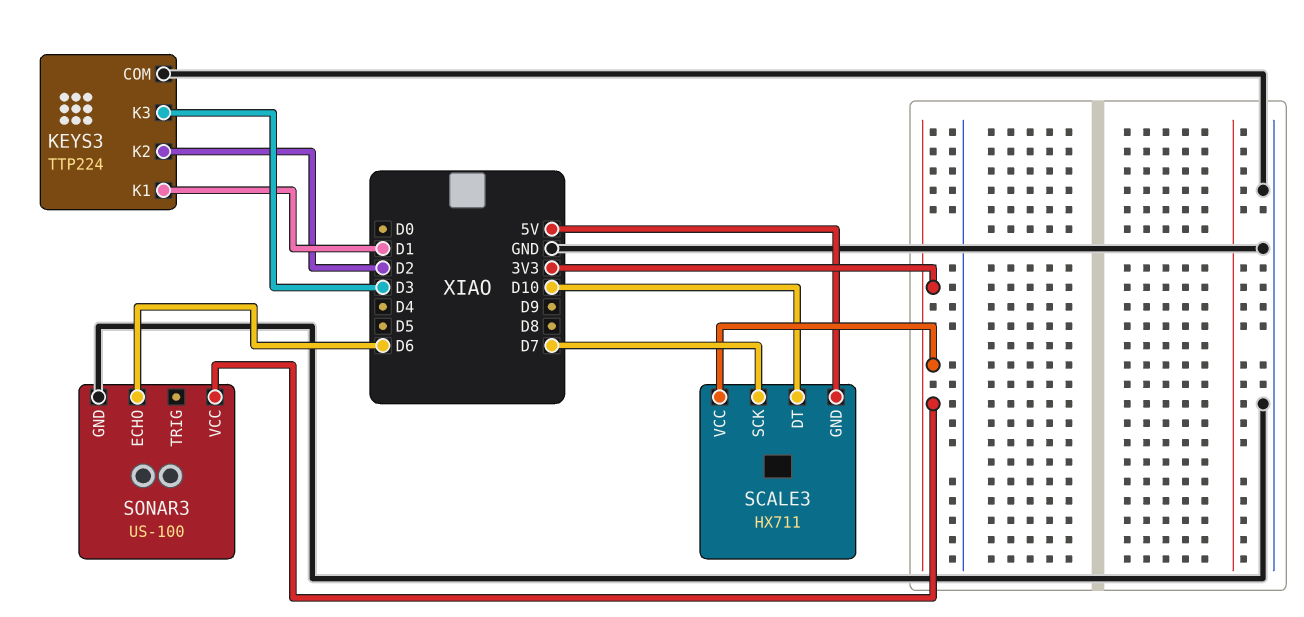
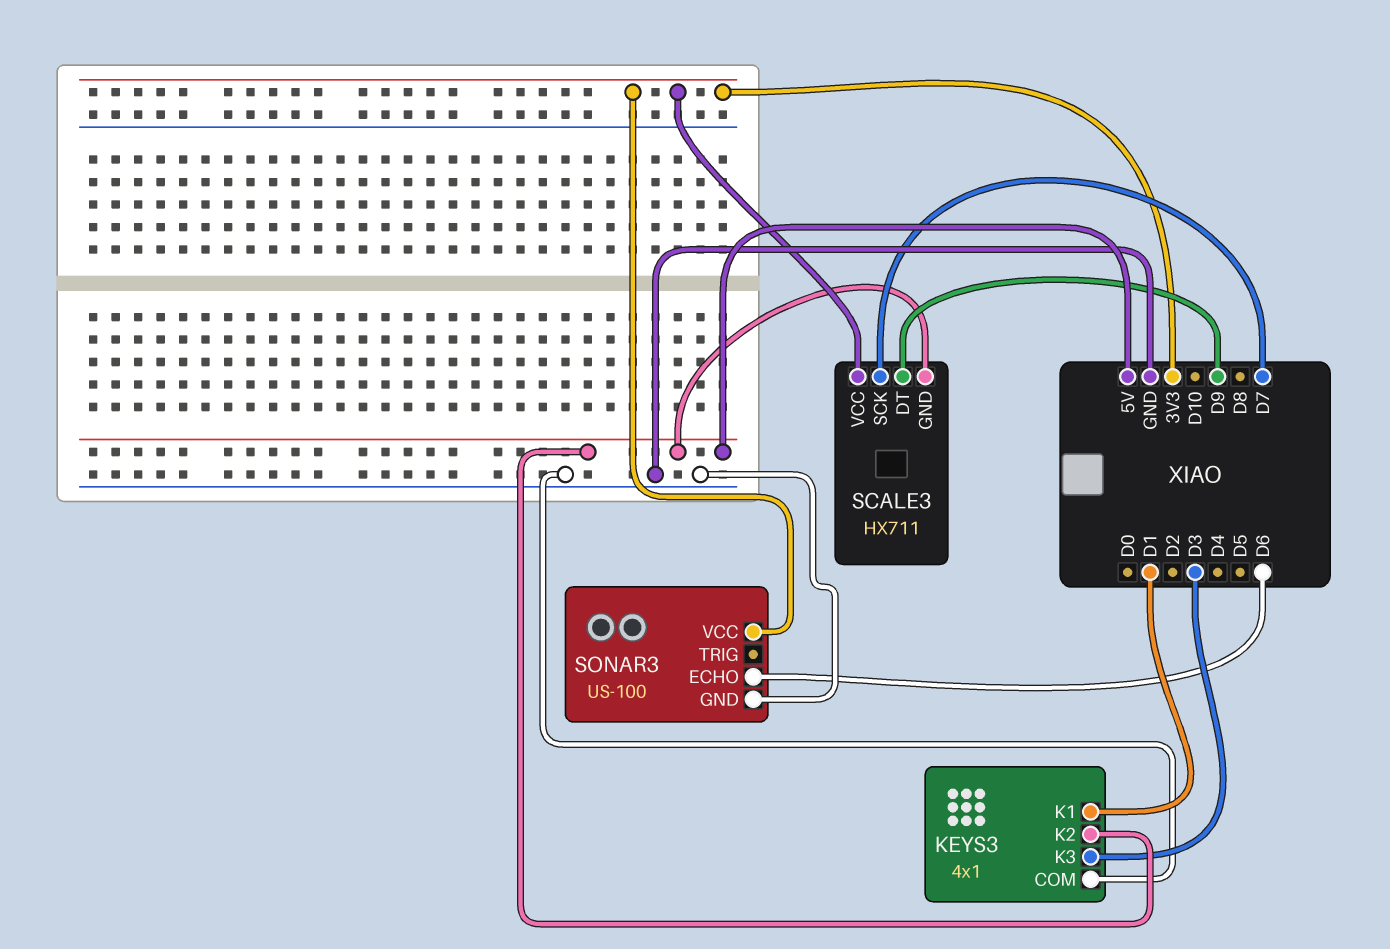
KEYS3: TTP224 -> 4x1
KEYS3 pin K2: D2 -> 5V
SCALE3 pin DT: D10 -> D9

